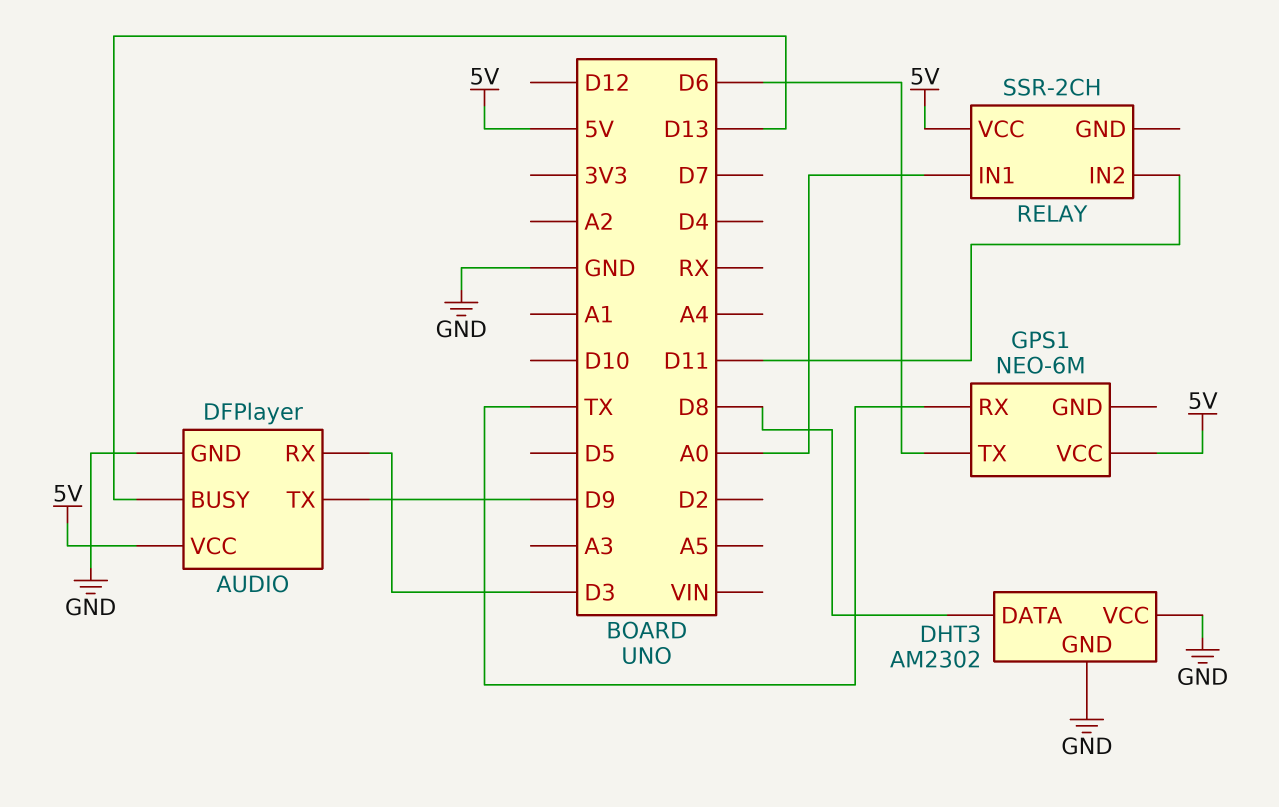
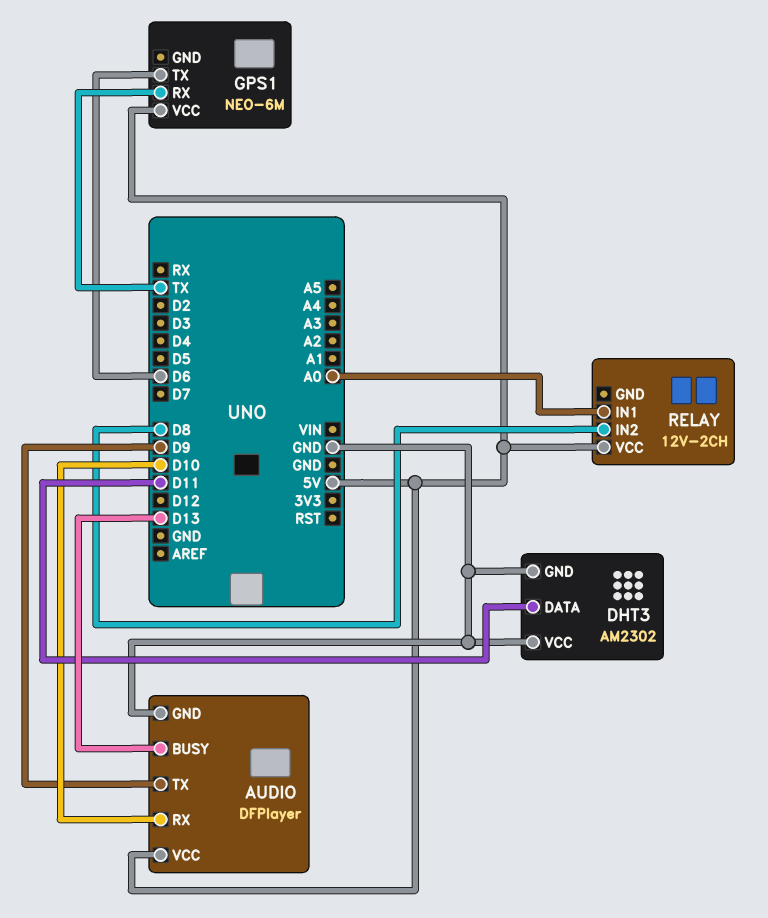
AUDIO pin RX: D3 -> D10
DHT3 pin DATA: D8 -> D11
RELAY: SSR-2CH -> 12V-2CH
RELAY pin IN2: D11 -> D8

